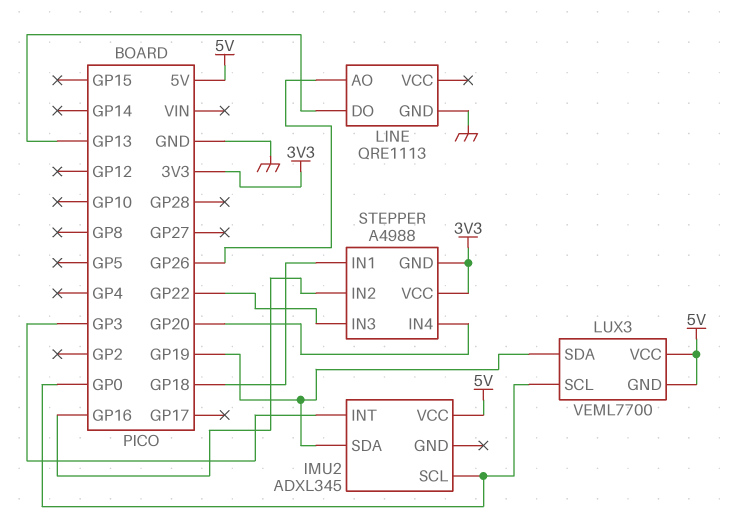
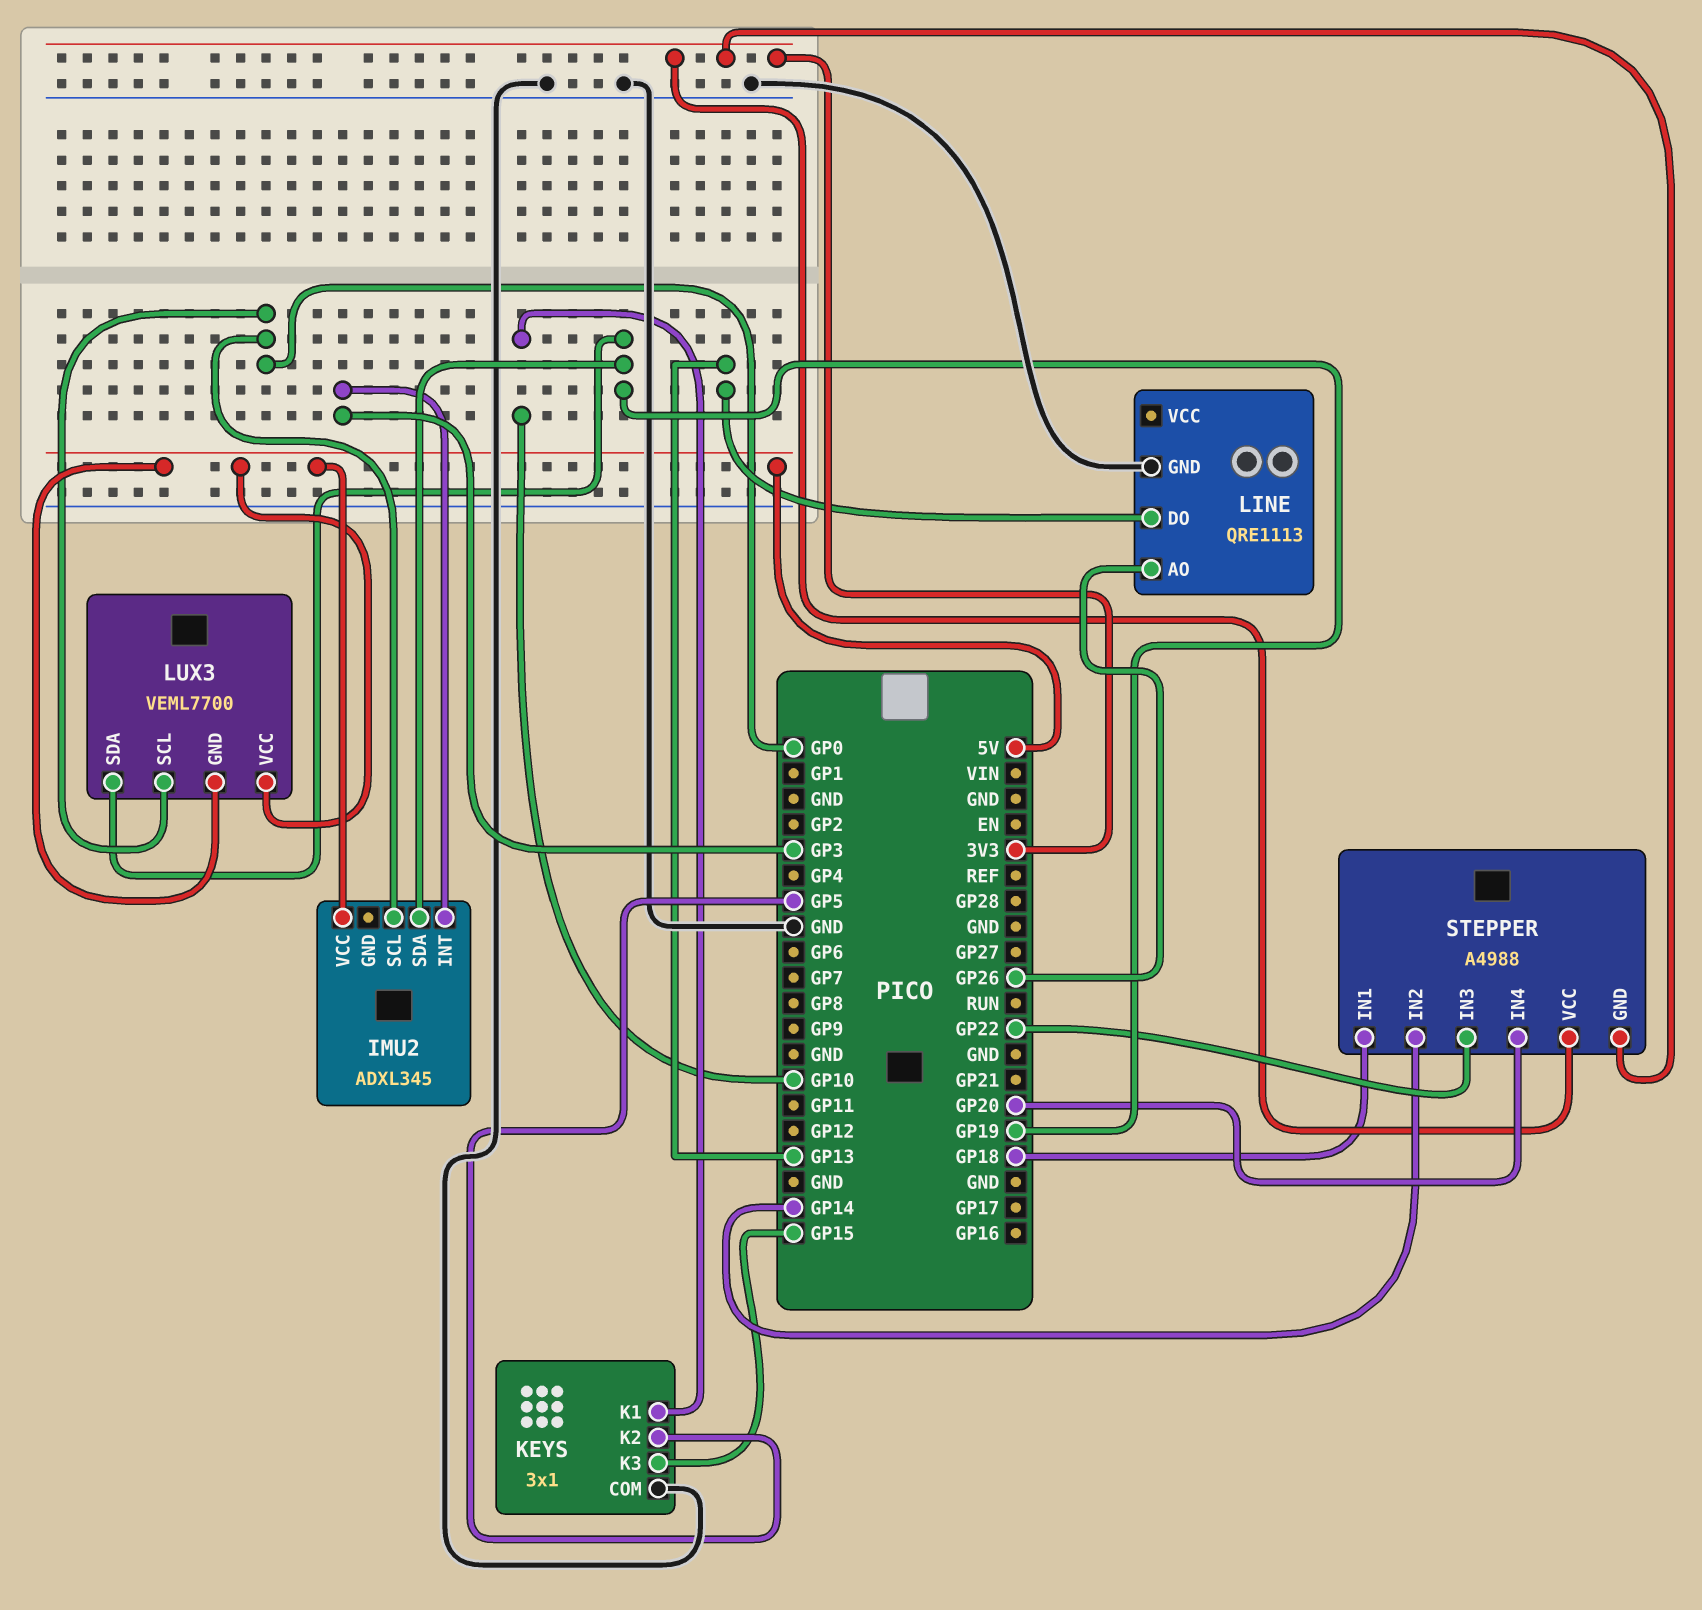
KEYS: none -> 3x1
KEYS pin COM: none -> GND
KEYS pin K1: none -> GP10
KEYS pin K2: none -> GP5
KEYS pin K3: none -> GP15
STEPPER pin IN2: GP16 -> GP14

